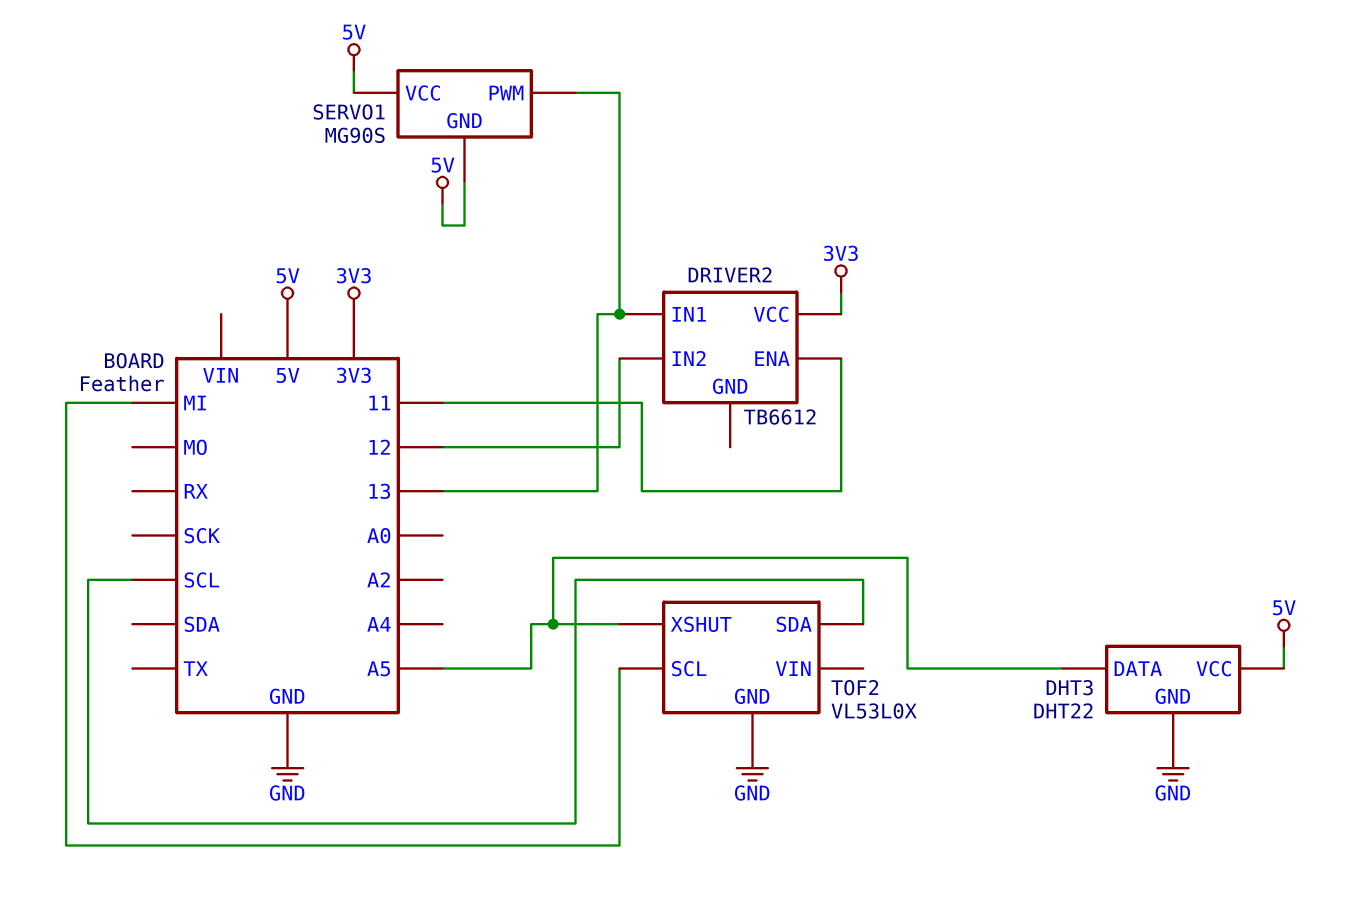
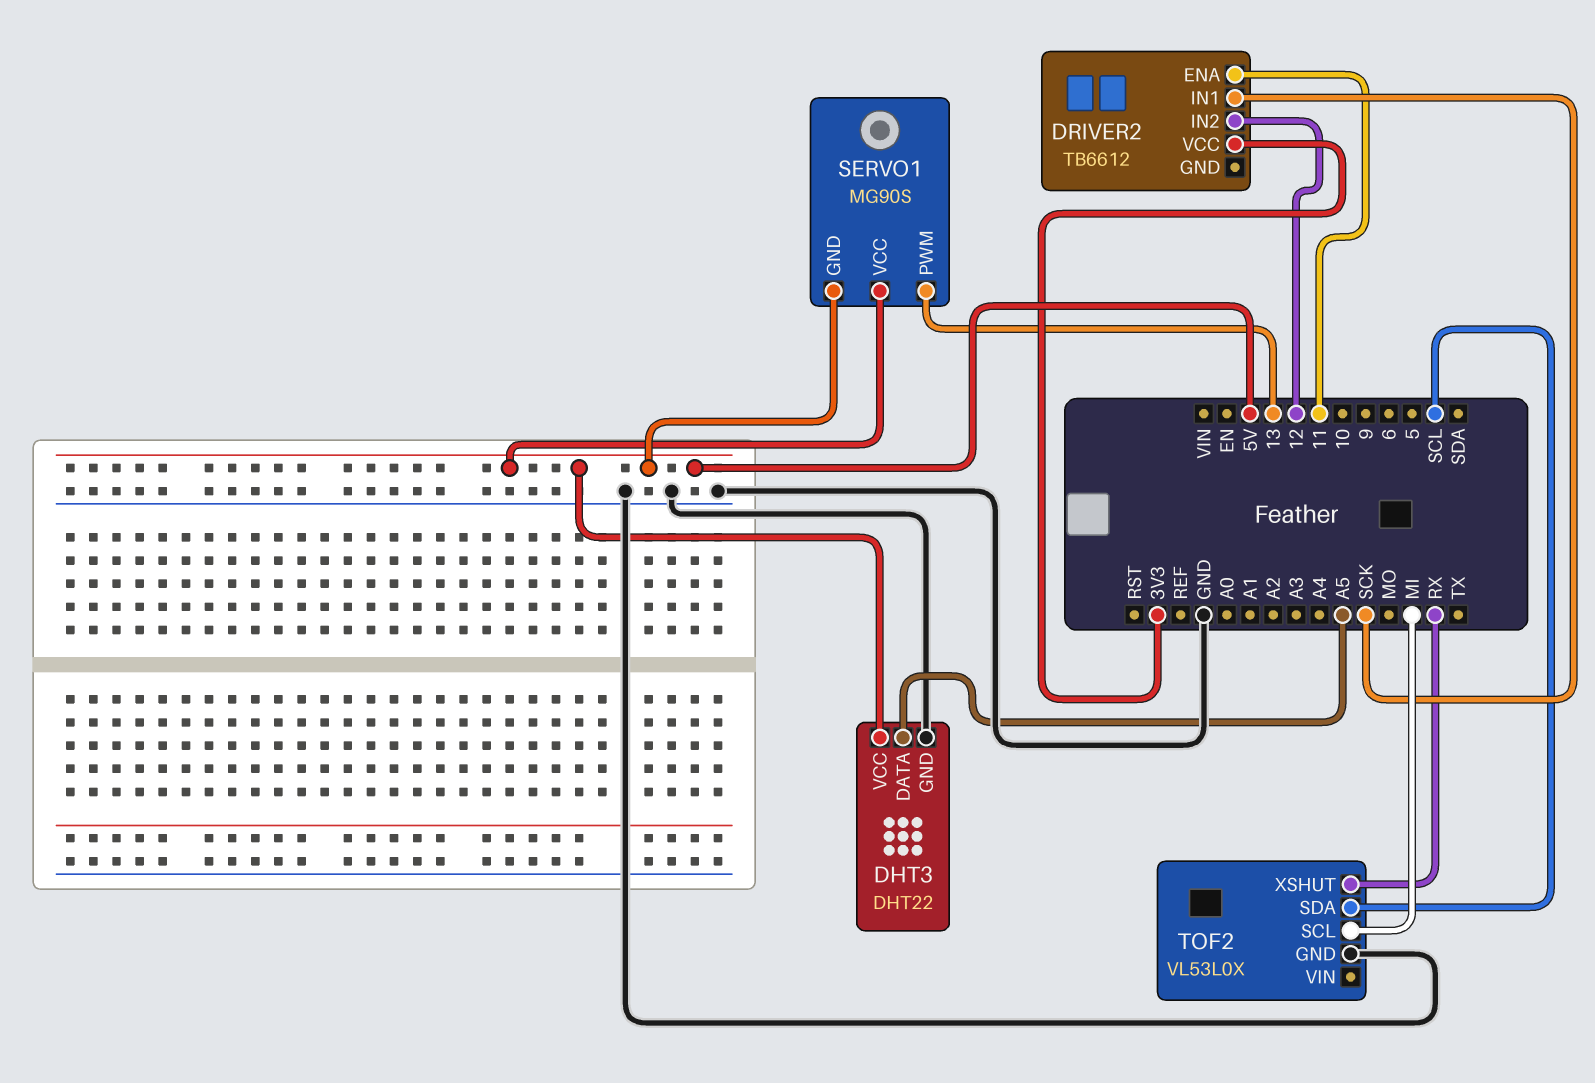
DRIVER2 pin IN1: 13 -> SCK
TOF2 pin XSHUT: A5 -> RX

